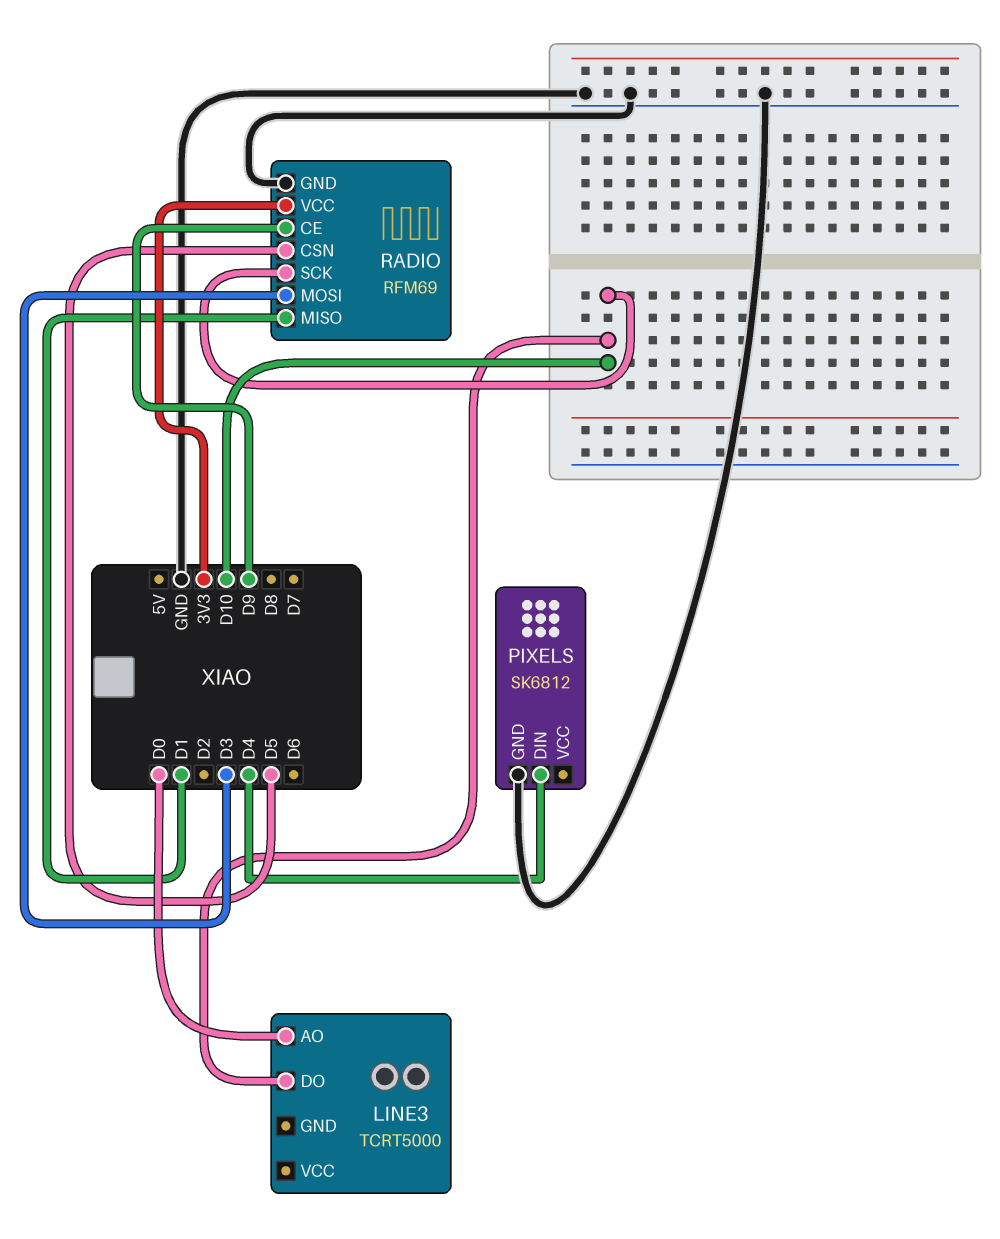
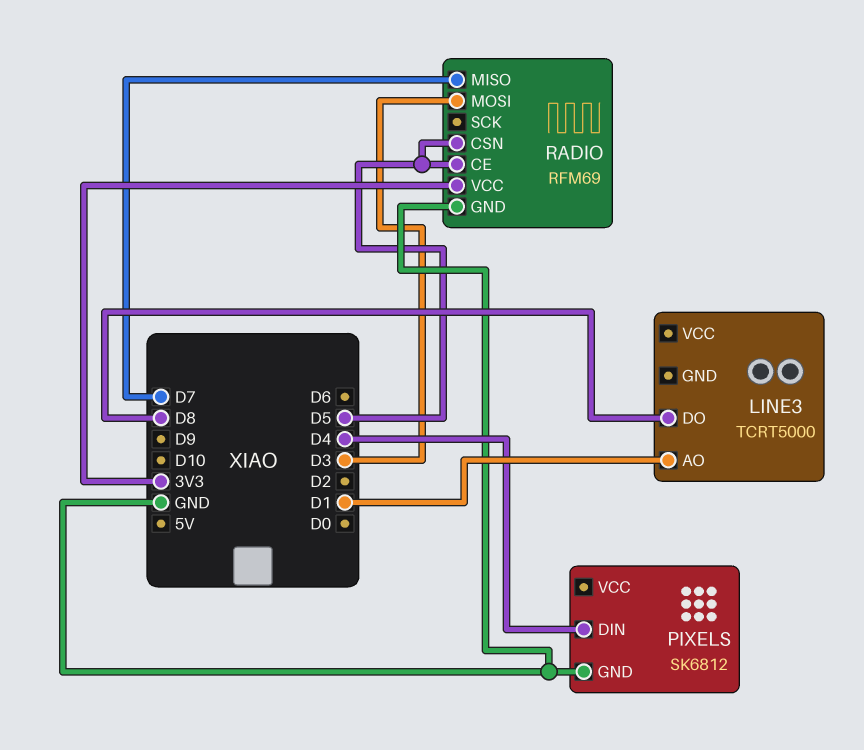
LINE3 pin AO: D0 -> D1
LINE3 pin DO: D10 -> D8
RADIO pin CE: D9 -> D5
RADIO pin MISO: D1 -> D7
RADIO pin SCK: D10 -> none

